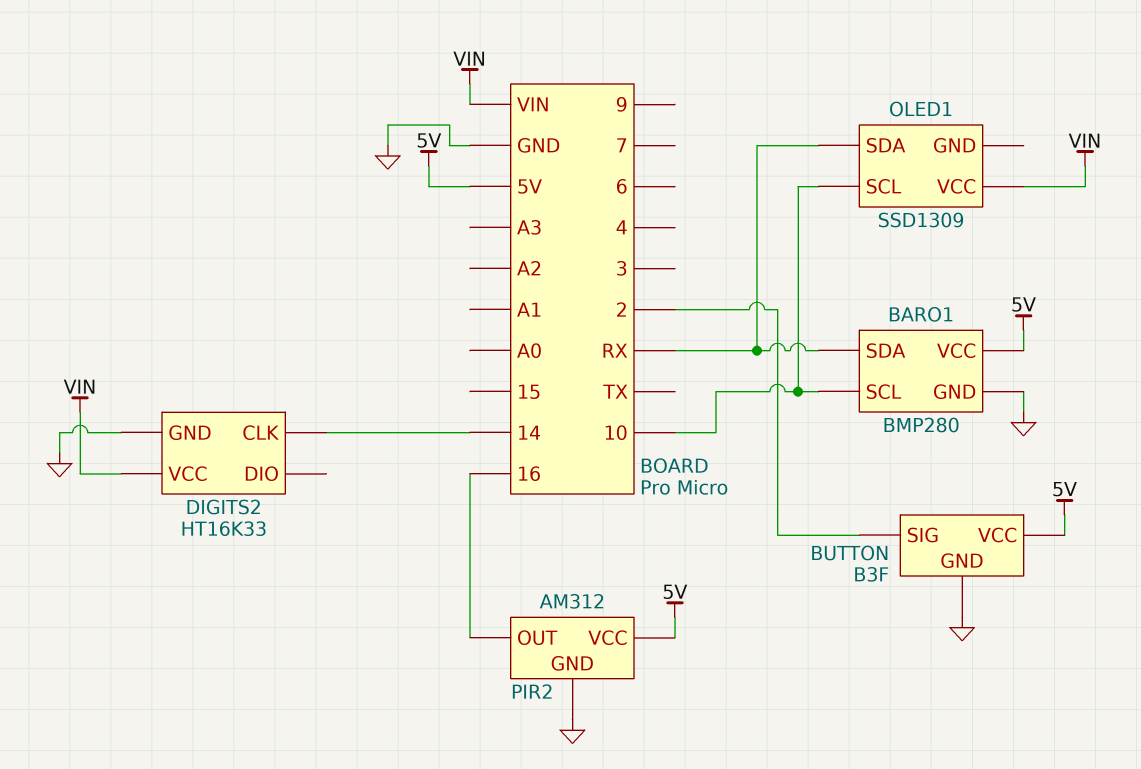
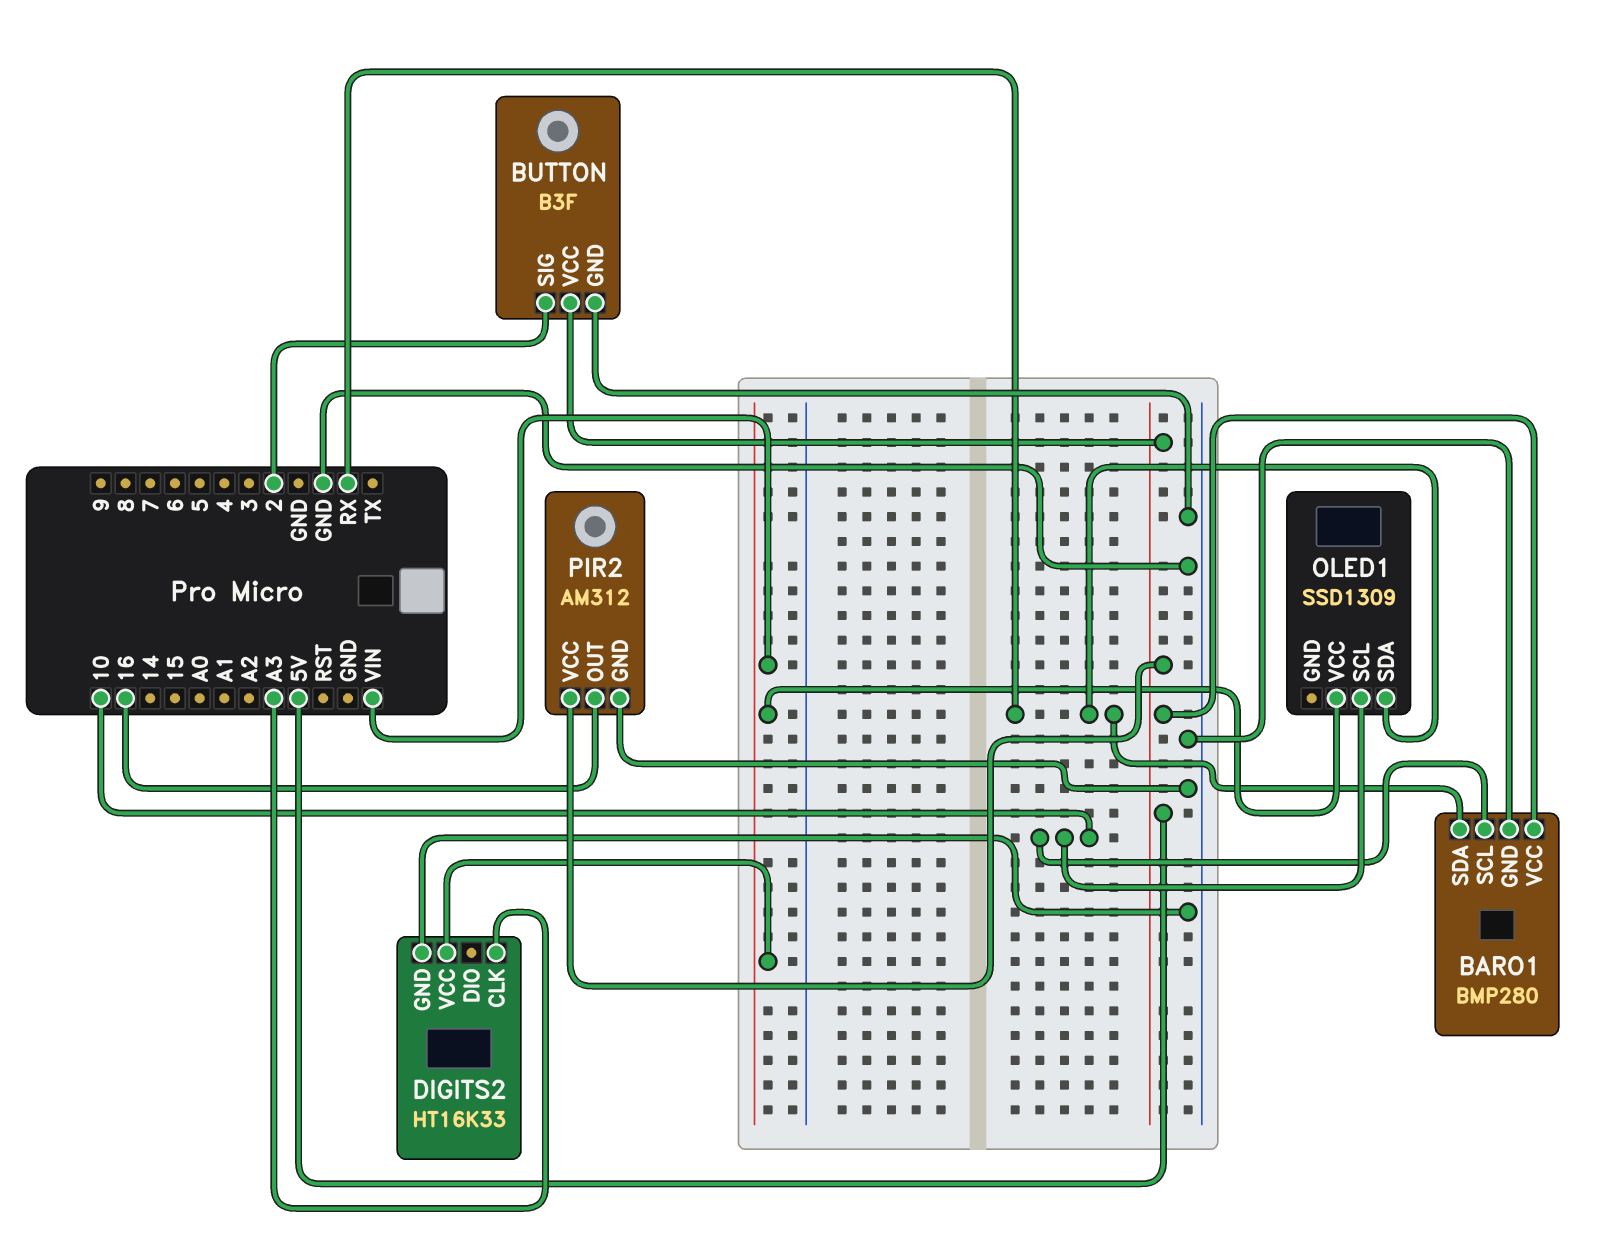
DIGITS2 pin CLK: 14 -> A3

